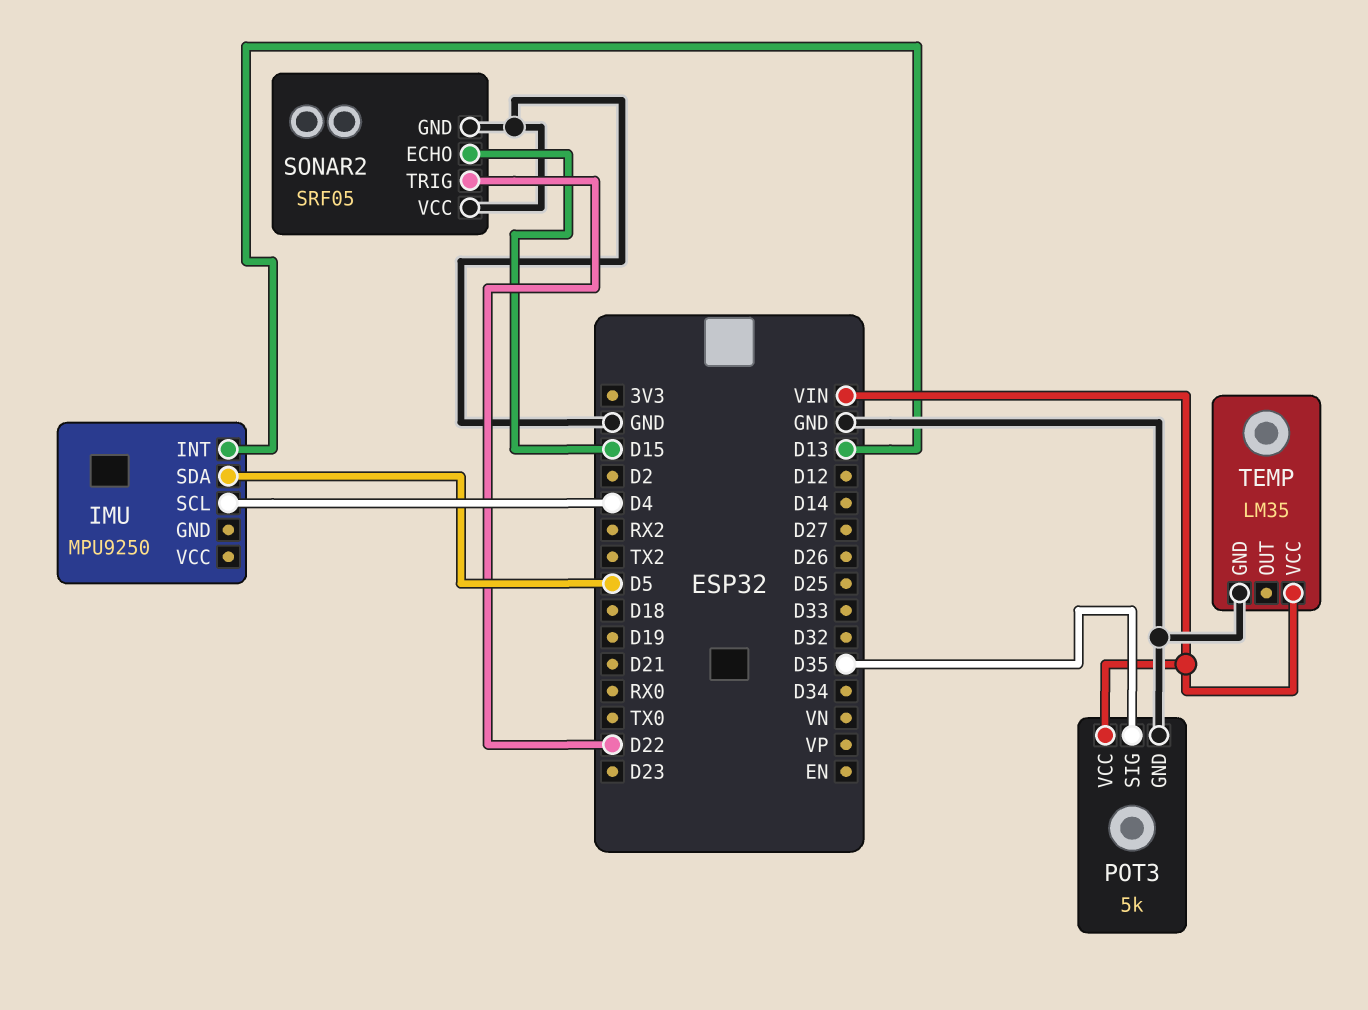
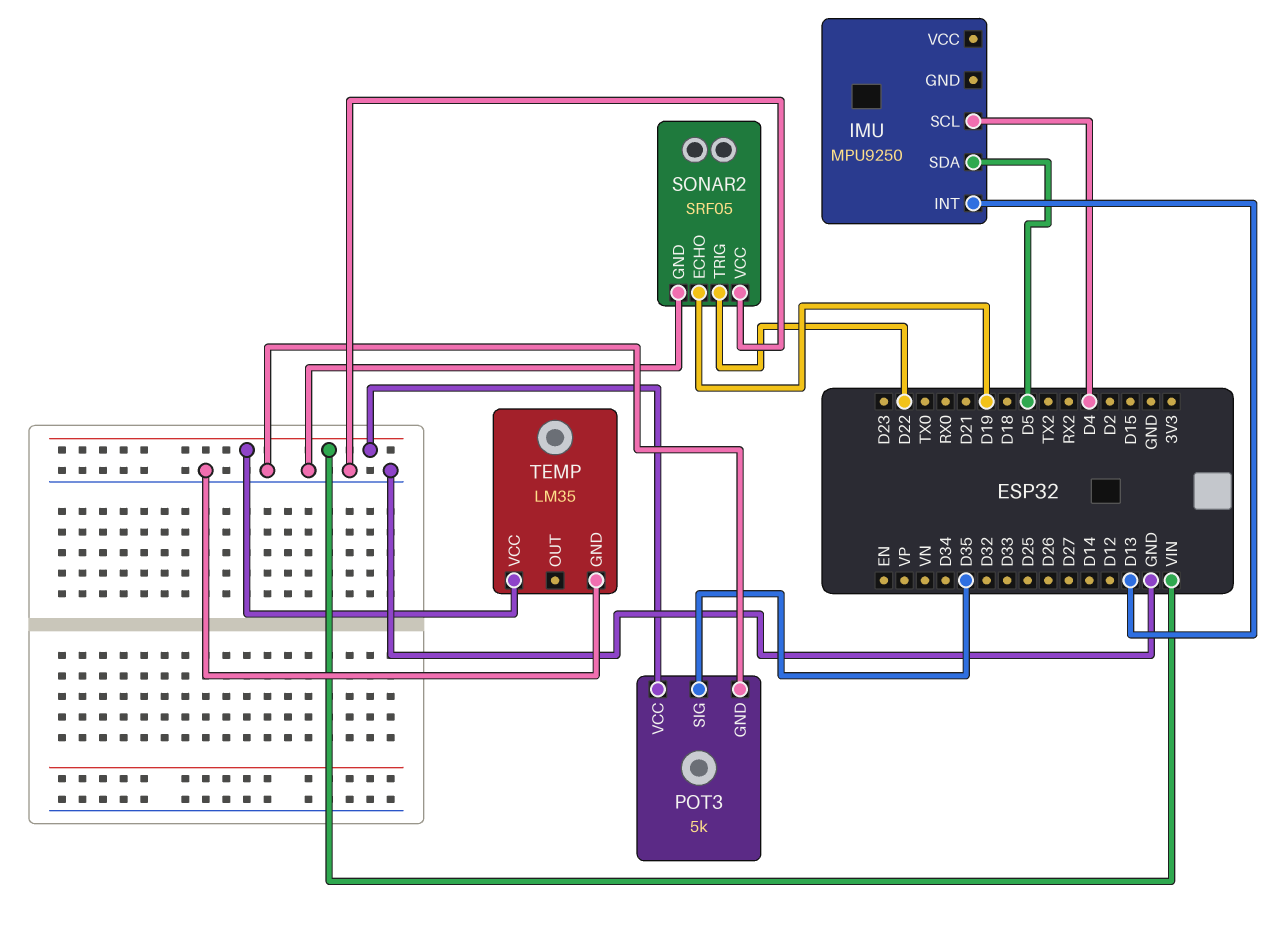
SONAR2 pin ECHO: D15 -> D19

